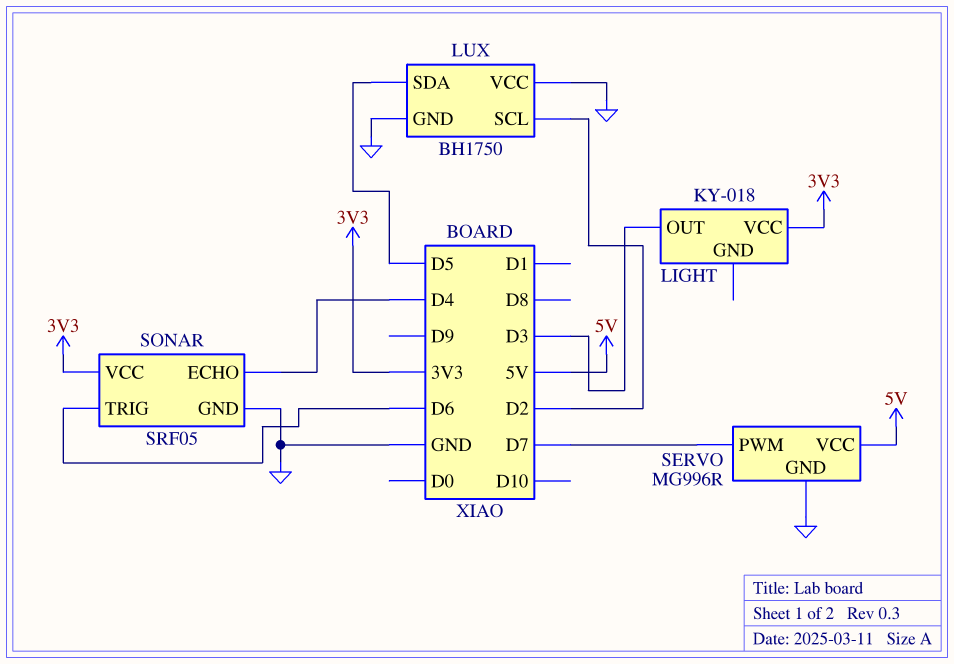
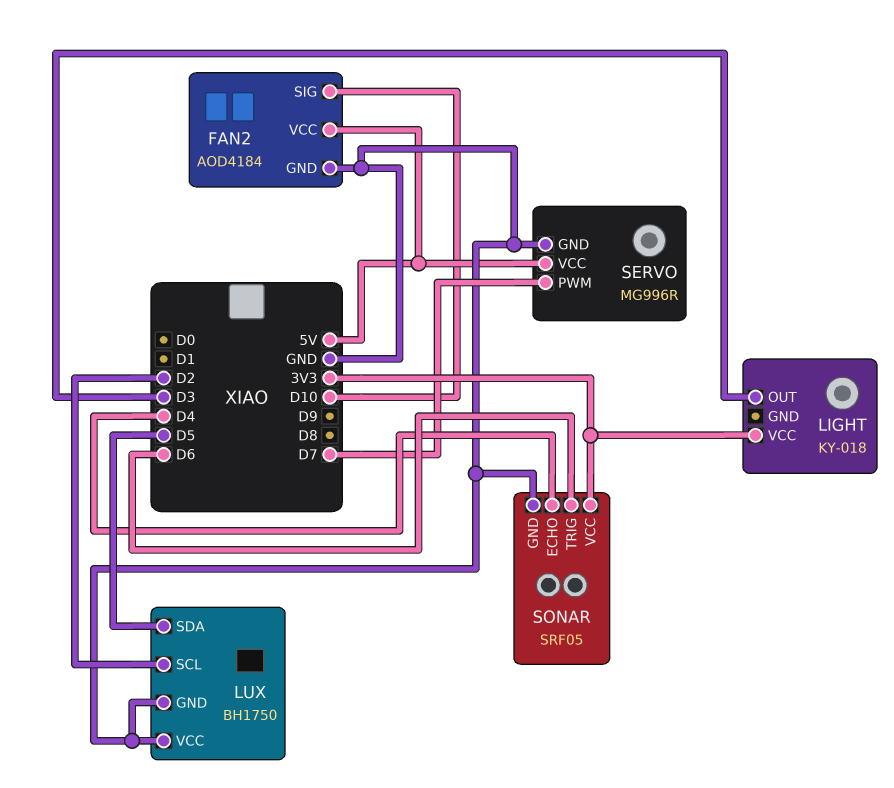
FAN2: none -> AOD4184
FAN2 pin GND: none -> GND
FAN2 pin SIG: none -> D10
FAN2 pin VCC: none -> 5V

